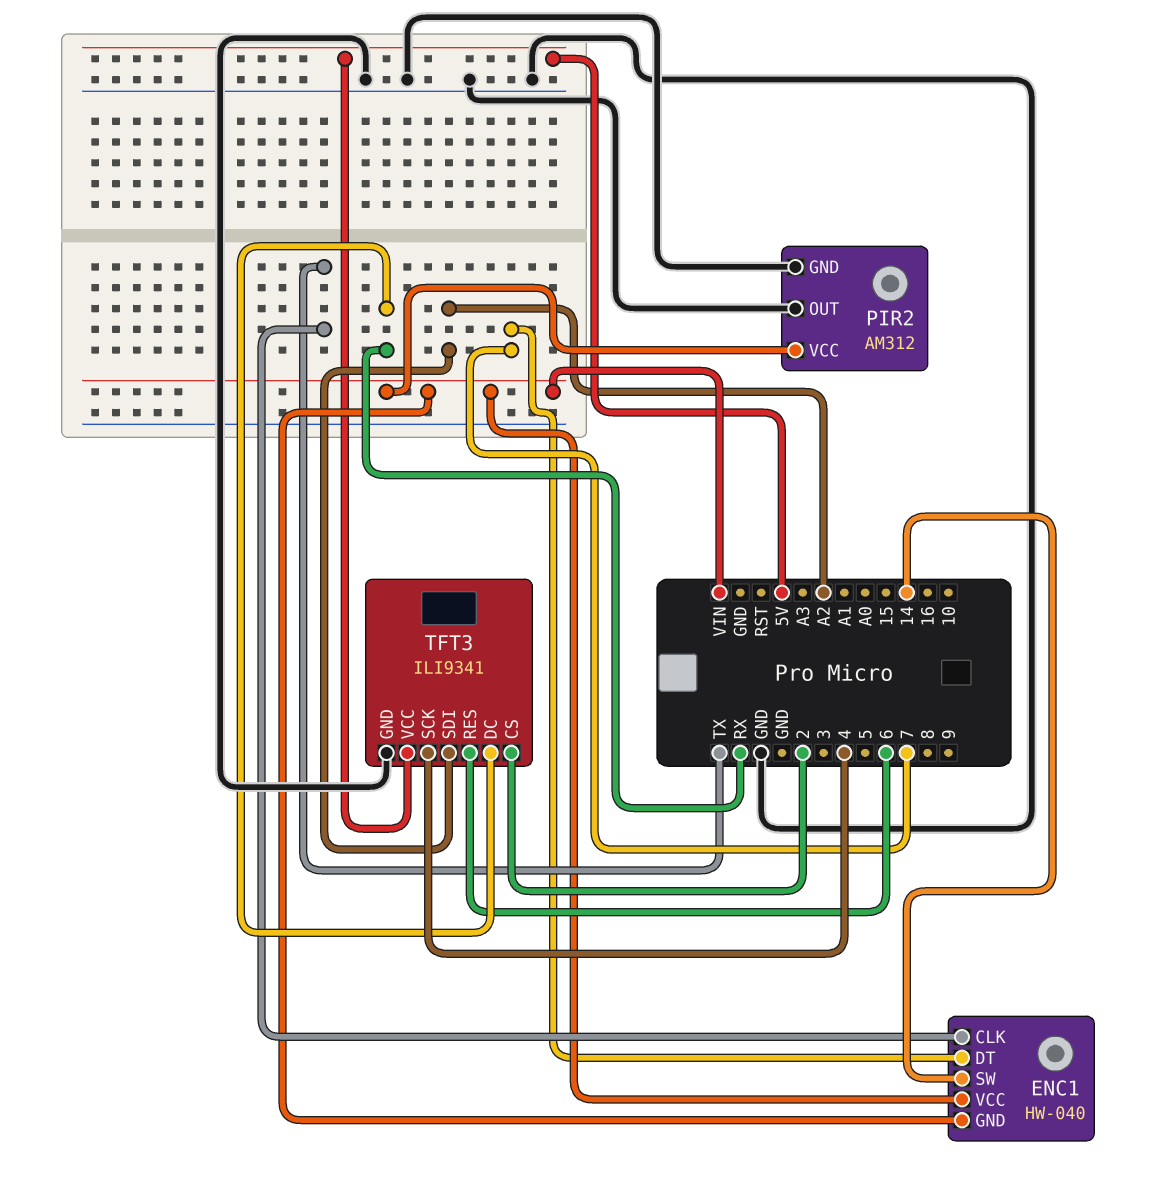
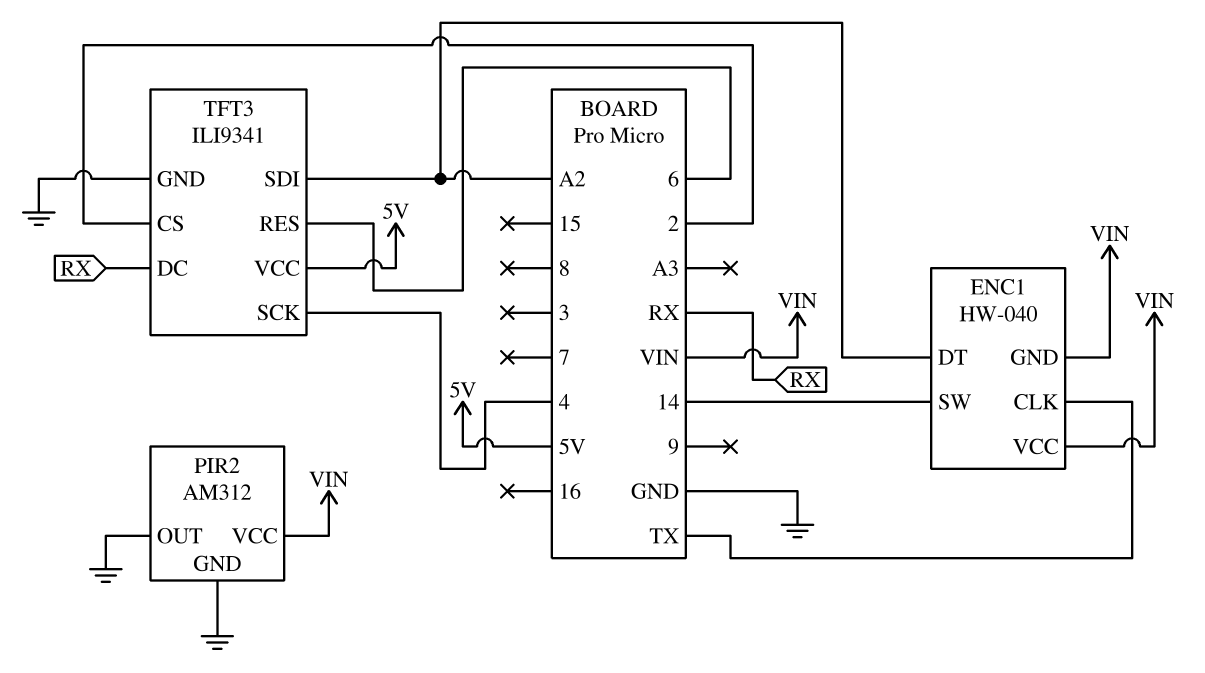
ENC1 pin DT: 7 -> A2

